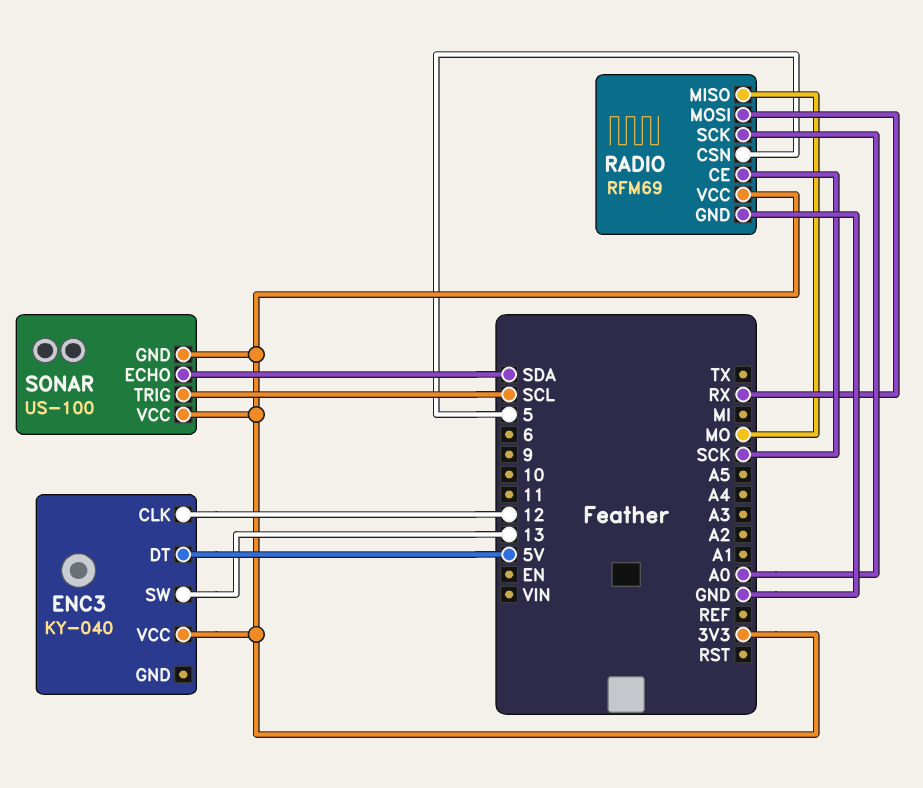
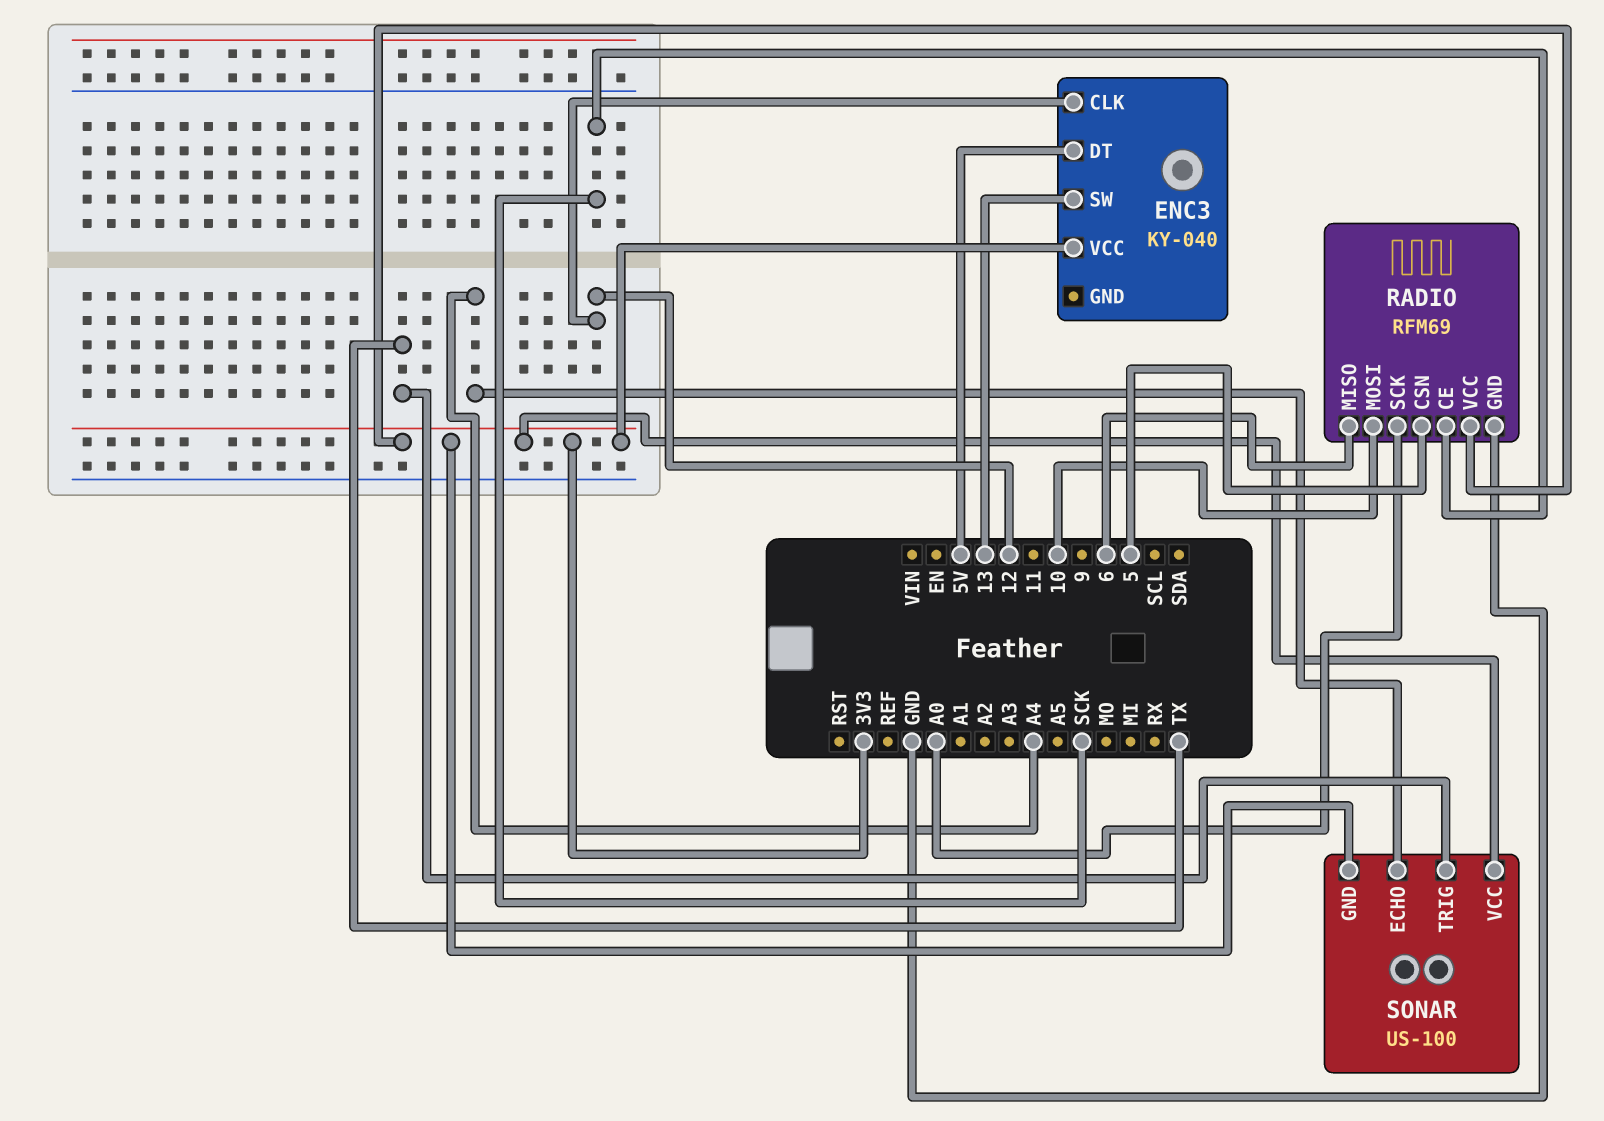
RADIO pin MISO: MO -> 6
RADIO pin MOSI: RX -> 10
SONAR pin ECHO: SDA -> A4
SONAR pin TRIG: SCL -> TX

